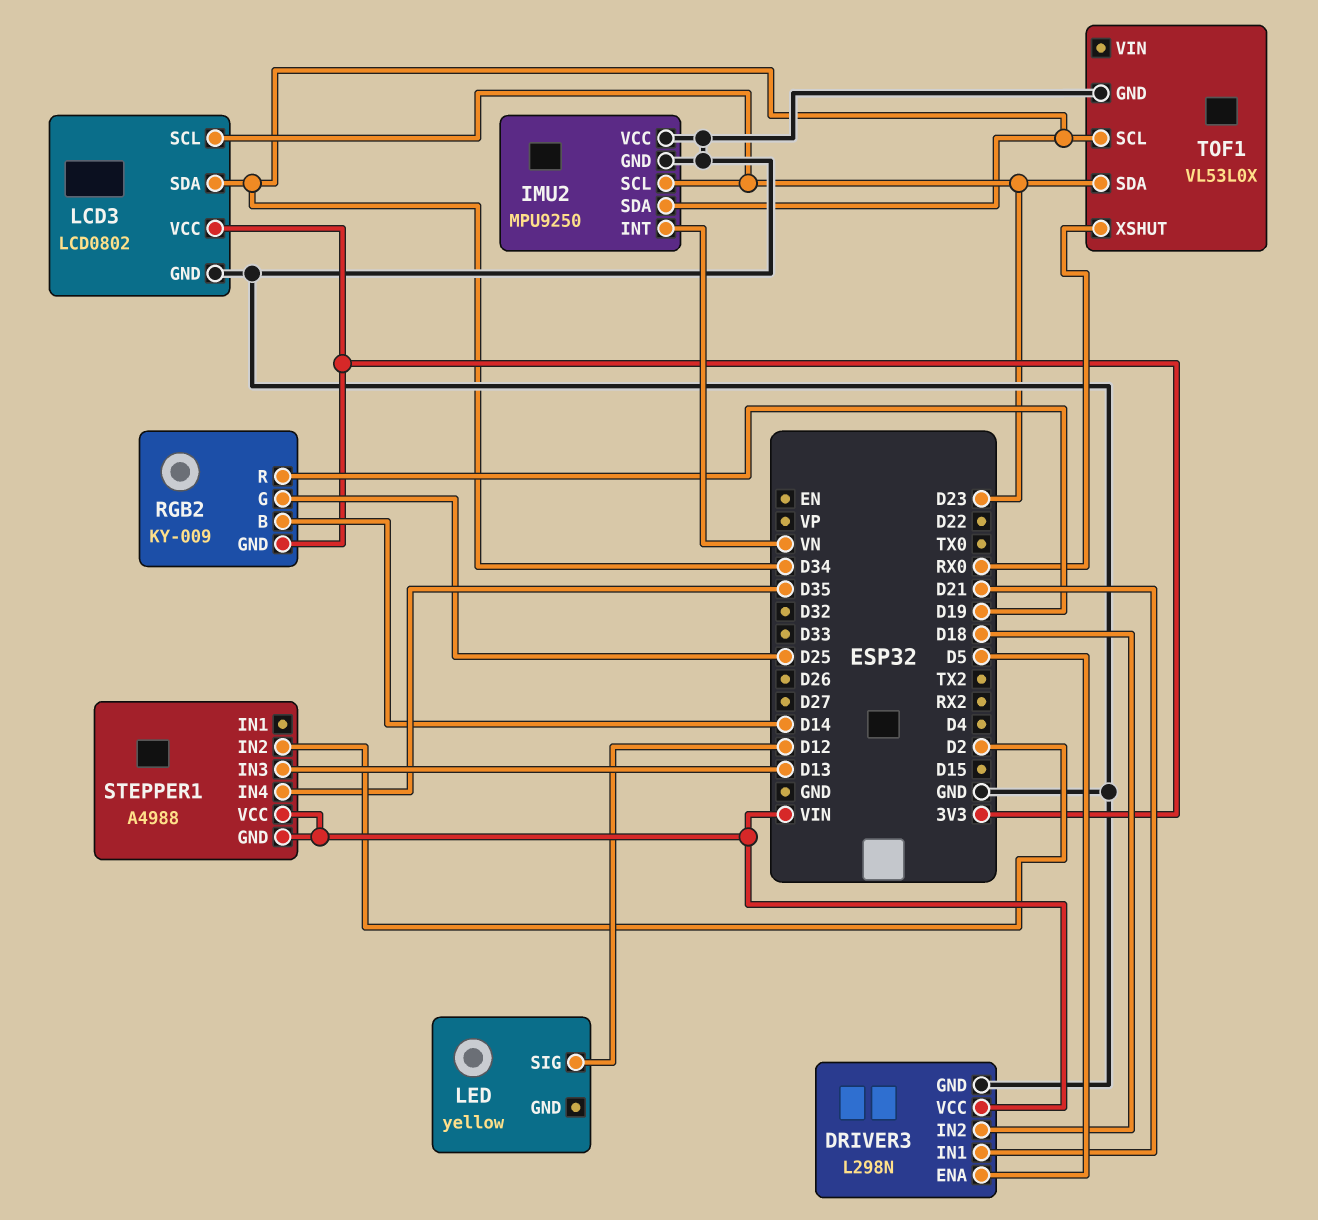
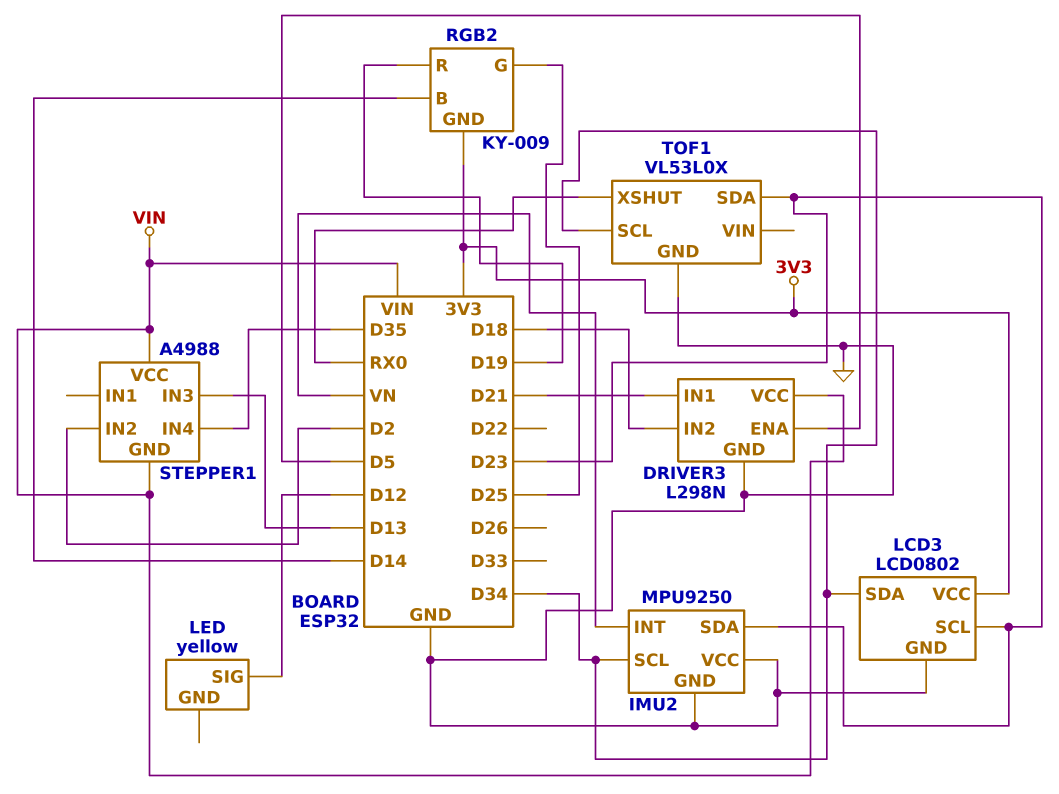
IMU2 pin SCL: D23 -> D34
IMU2 pin SDA: D34 -> D23

